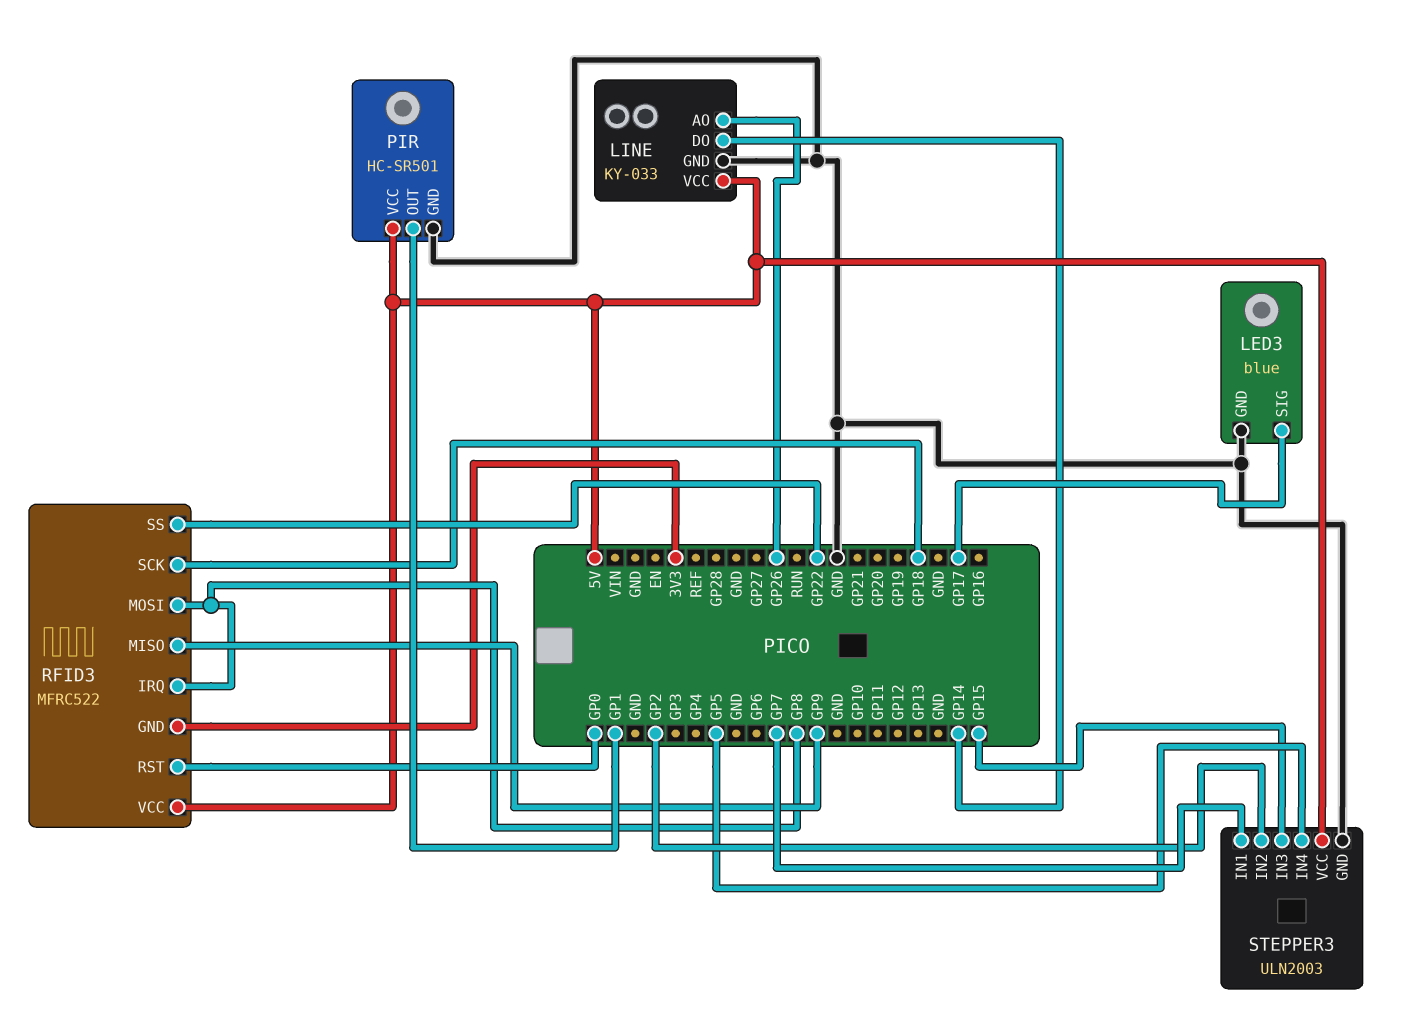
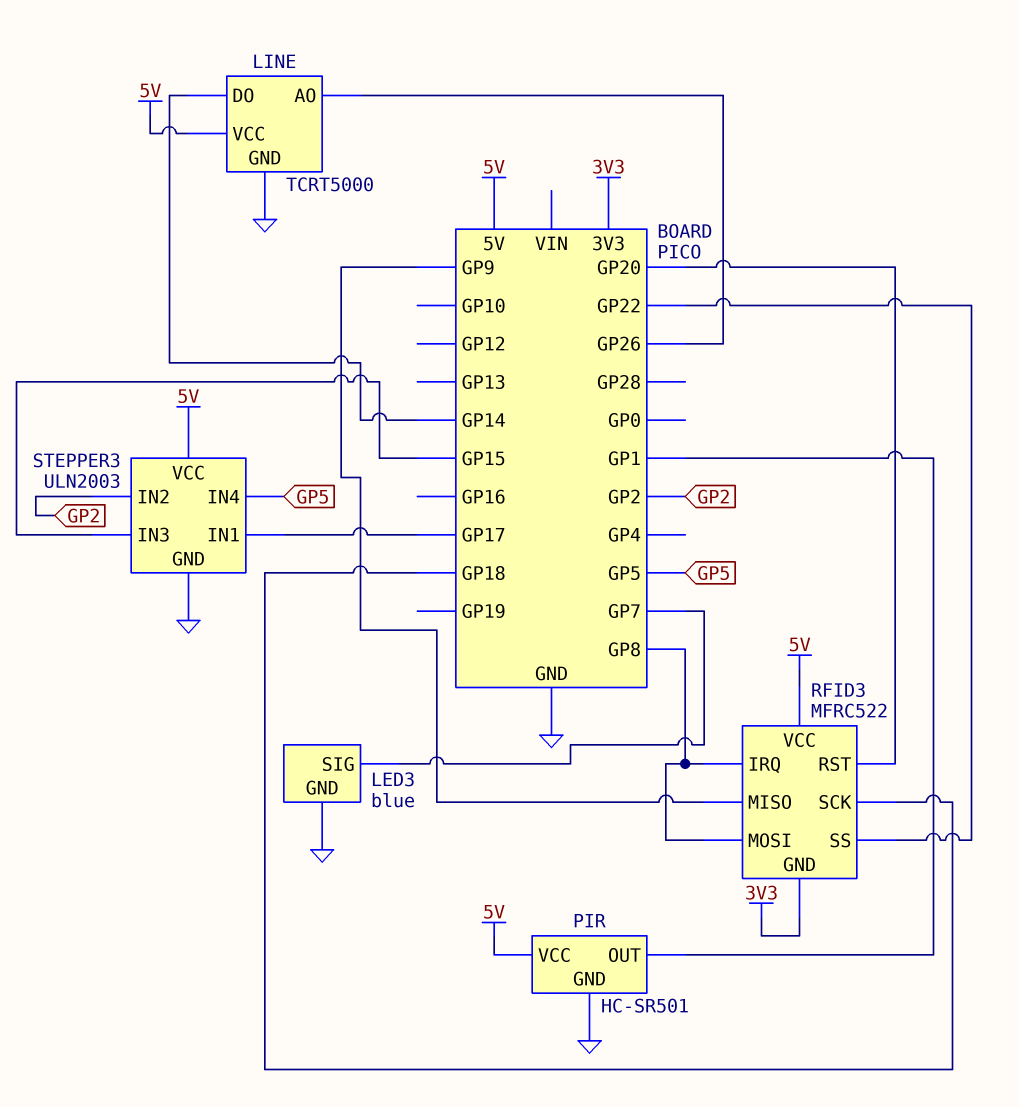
LED3 pin SIG: GP17 -> GP7
LINE: KY-033 -> TCRT5000
RFID3 pin RST: GP0 -> GP20
STEPPER3 pin IN1: GP7 -> GP17

